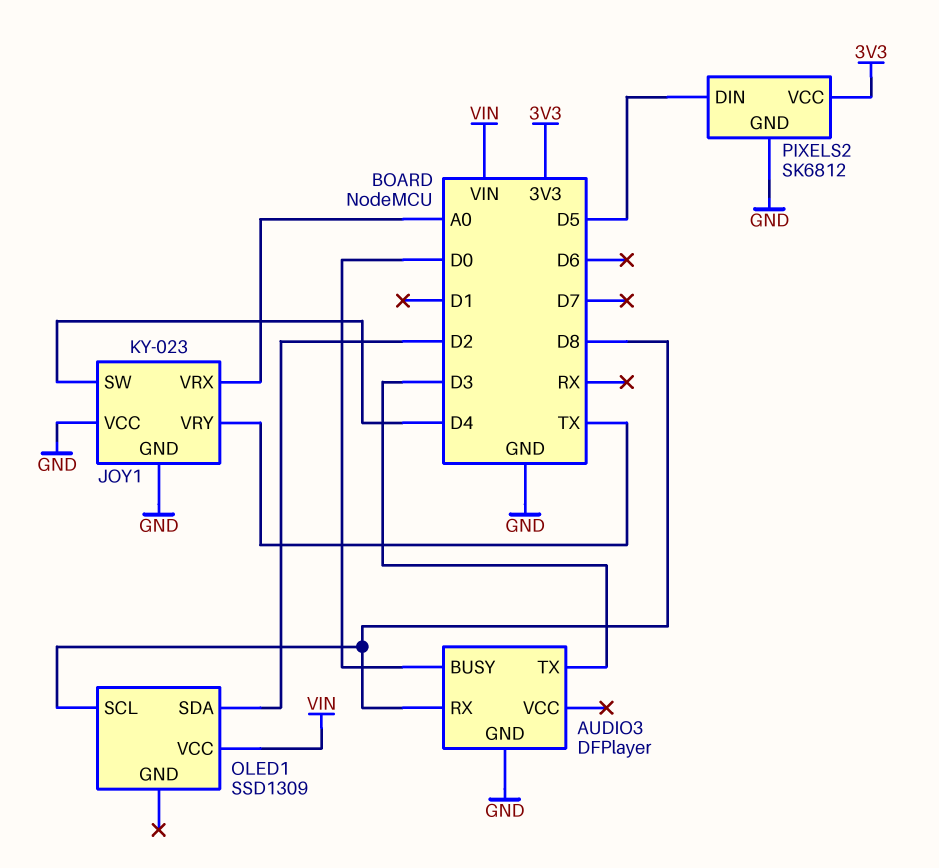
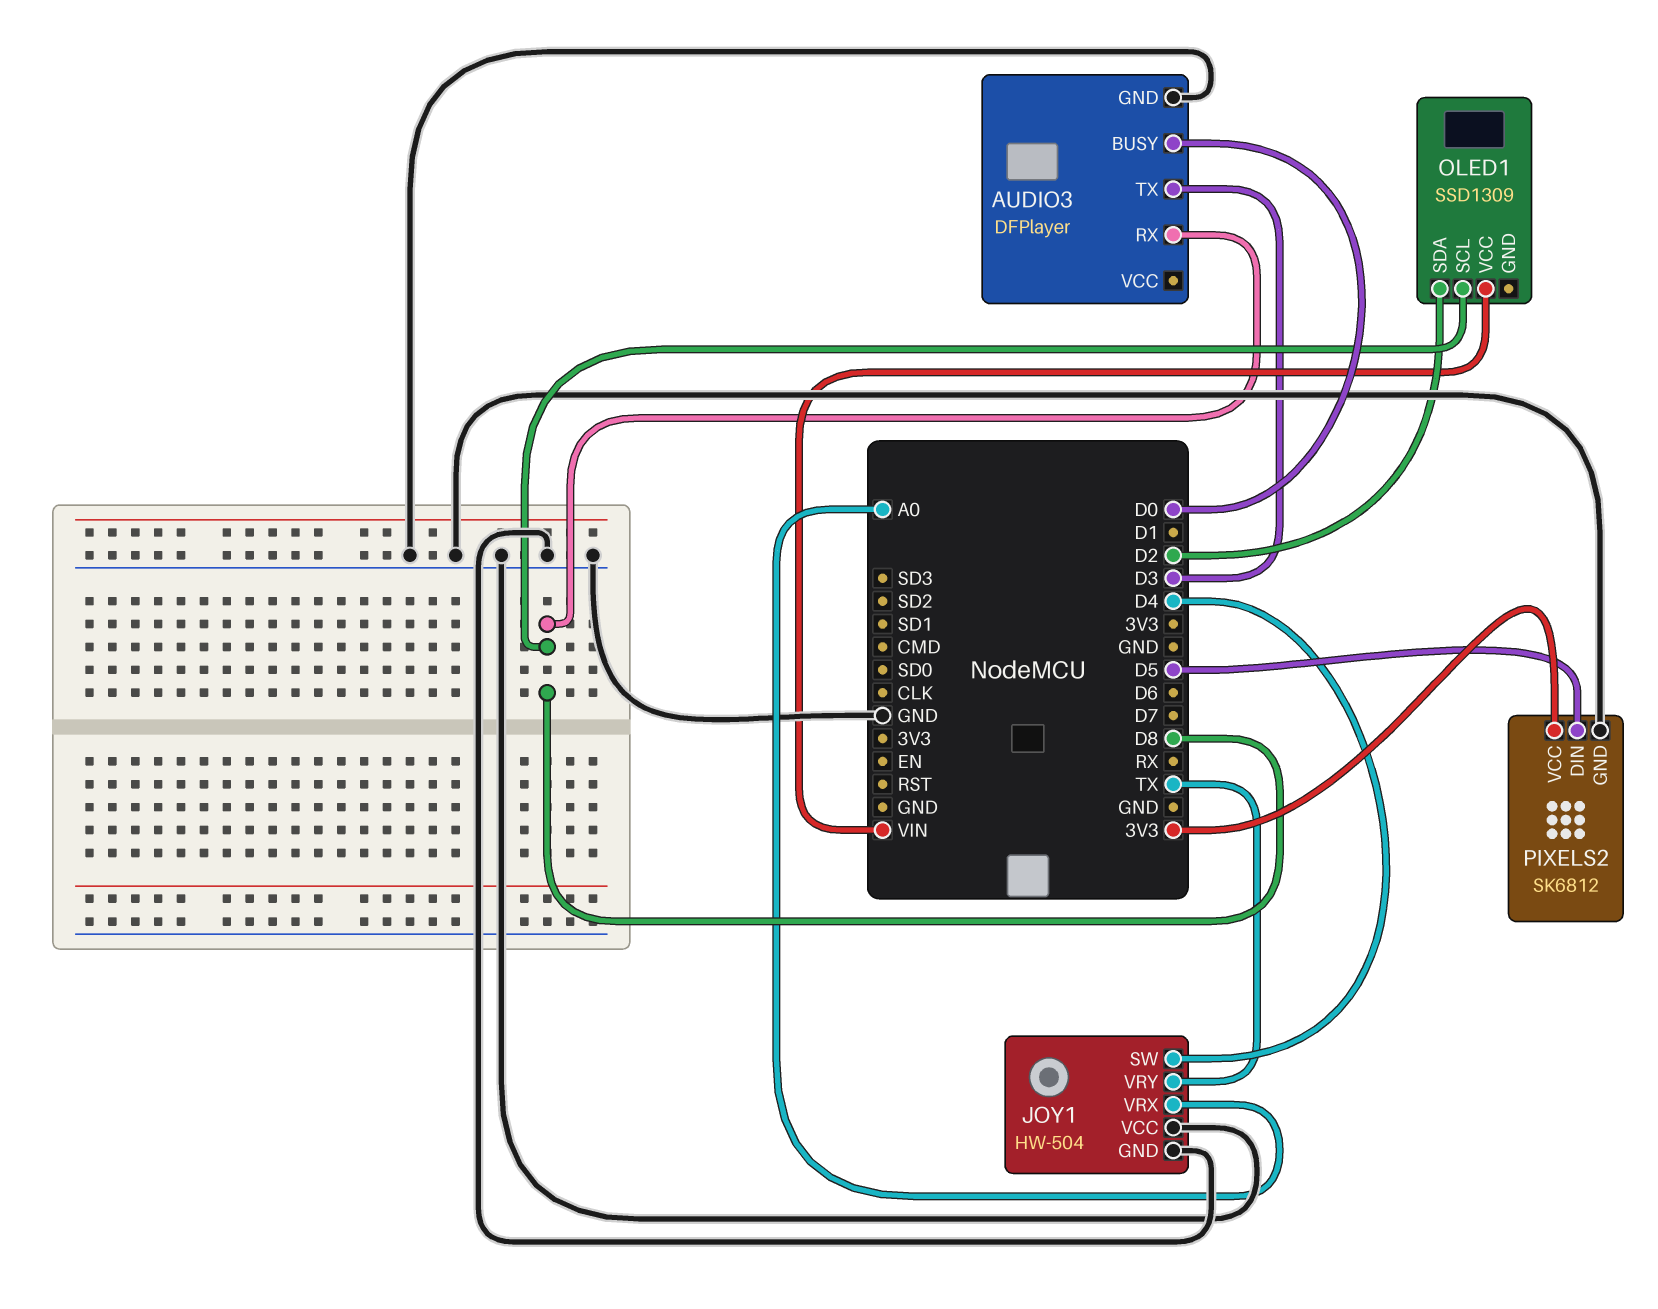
JOY1: KY-023 -> HW-504

